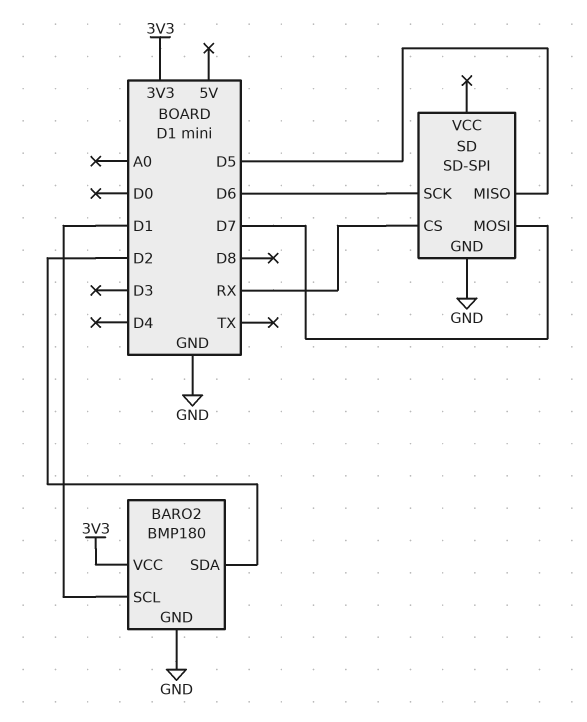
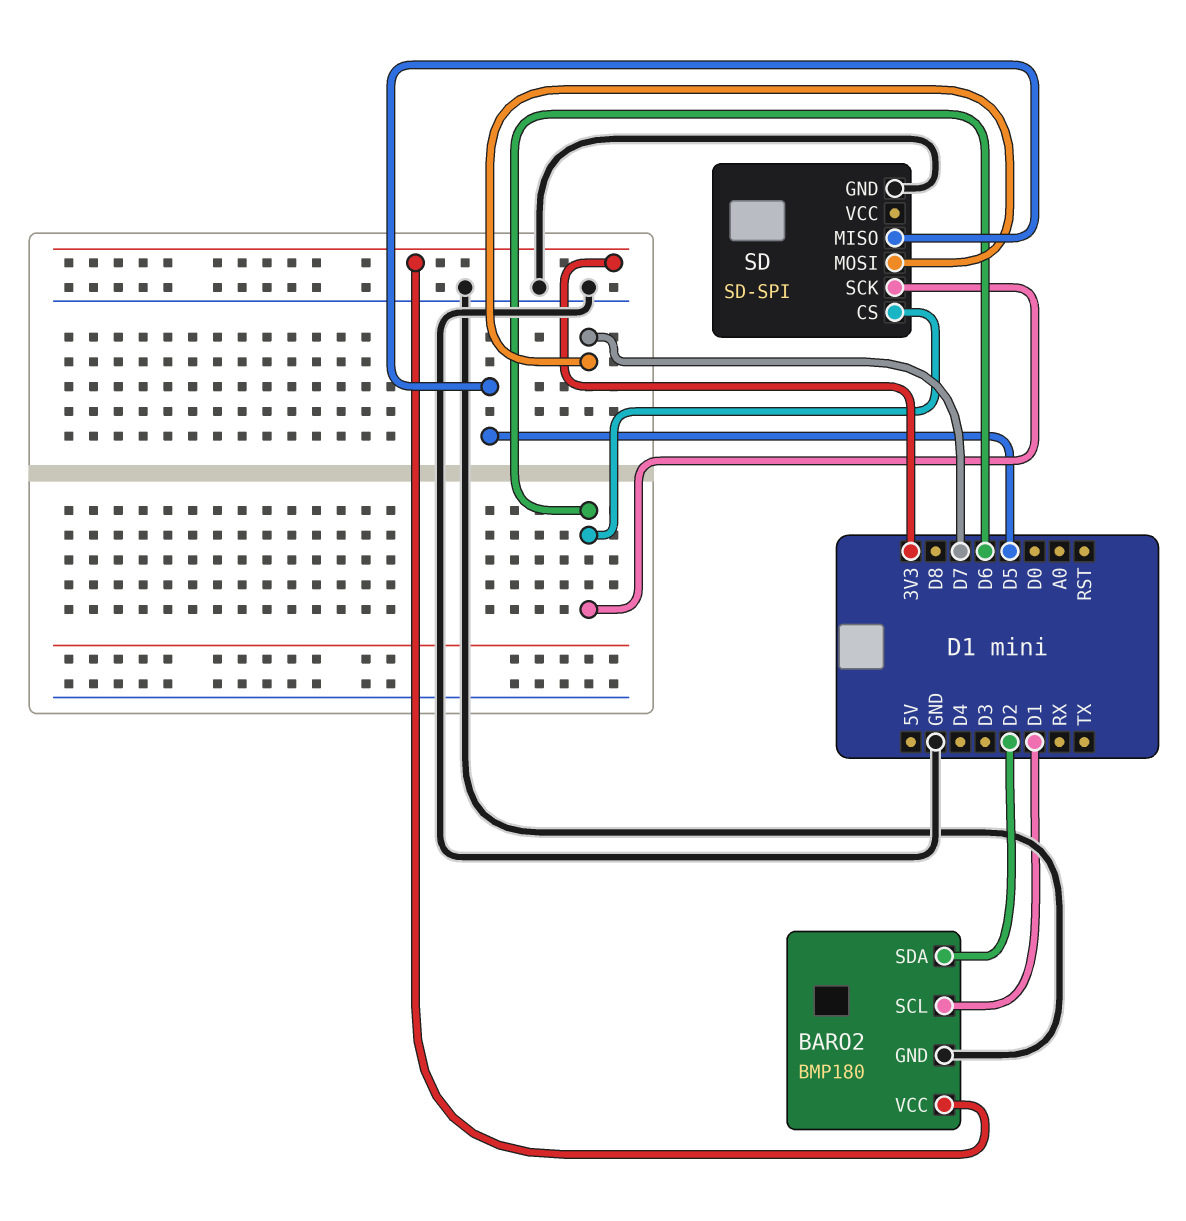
SD pin CS: RX -> D6

